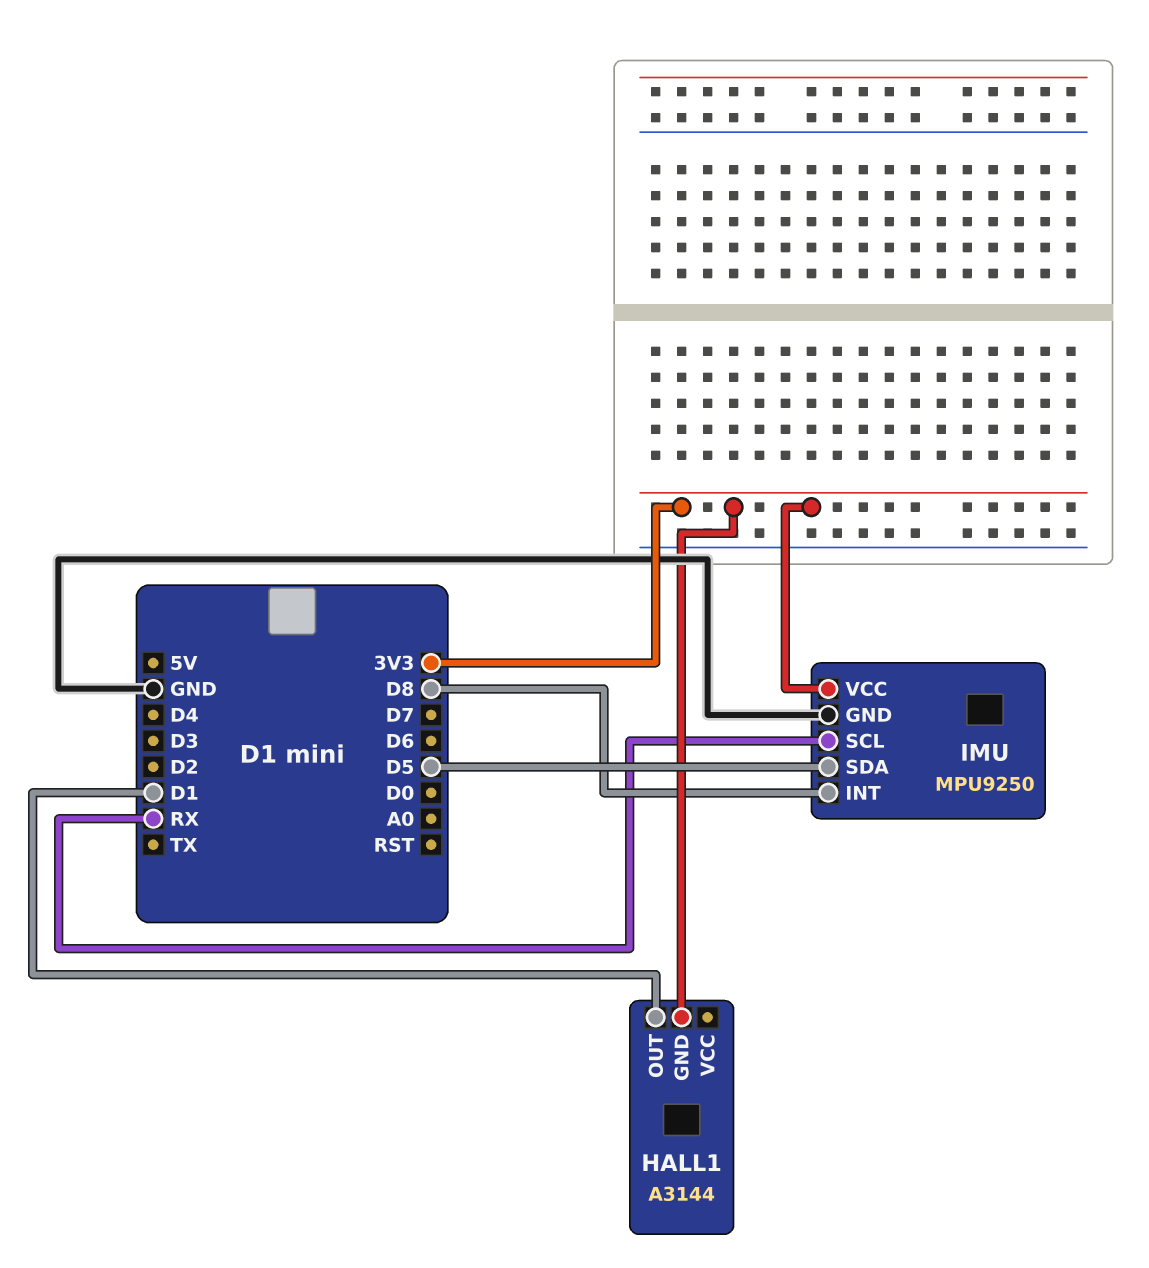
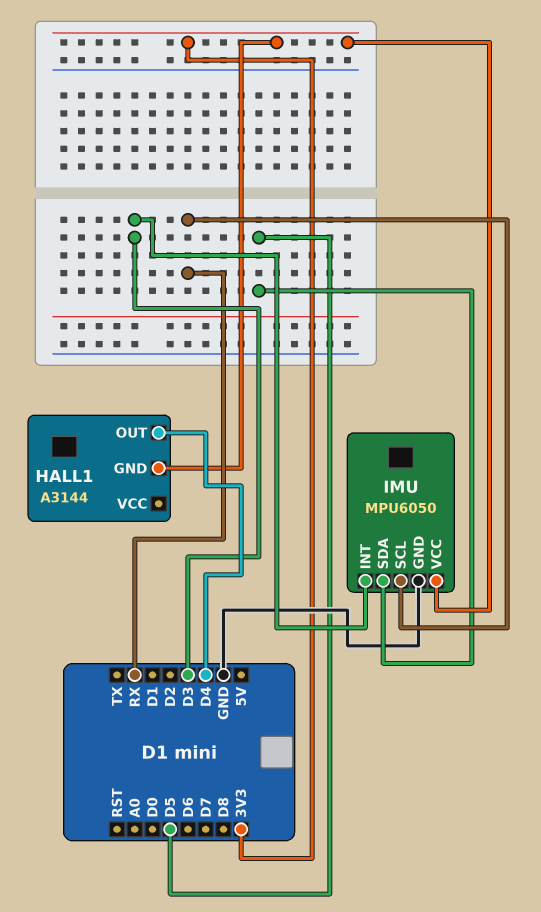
HALL1 pin OUT: D1 -> D4
IMU: MPU9250 -> MPU6050
IMU pin INT: D8 -> D3

